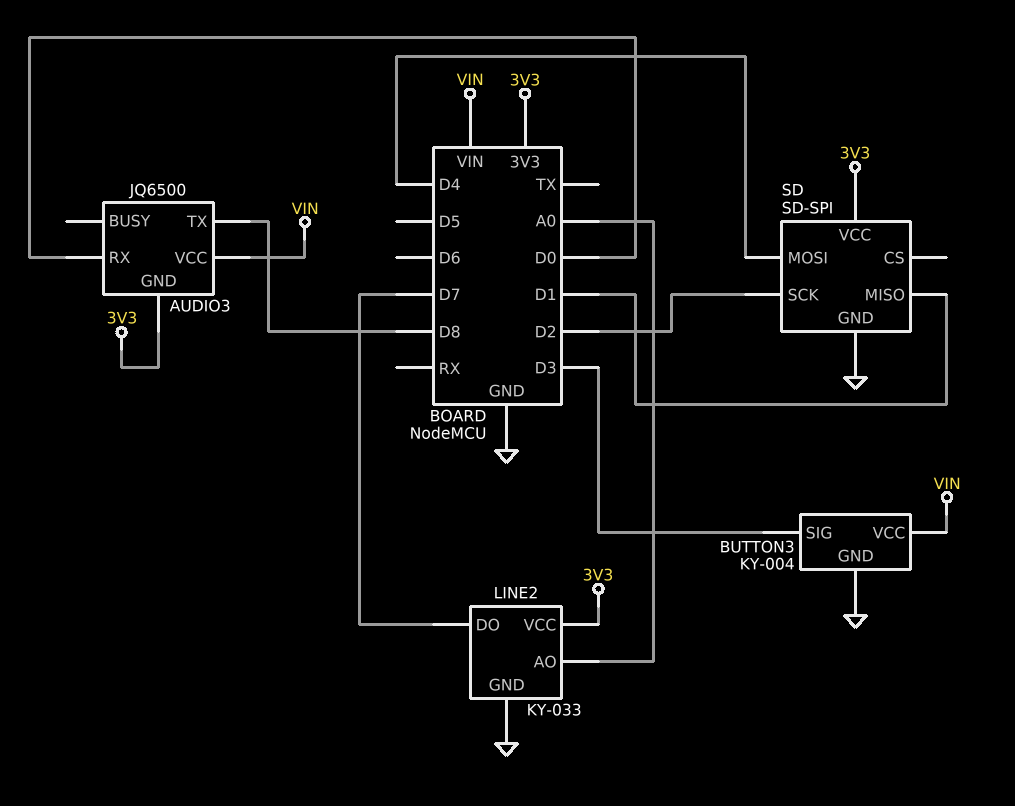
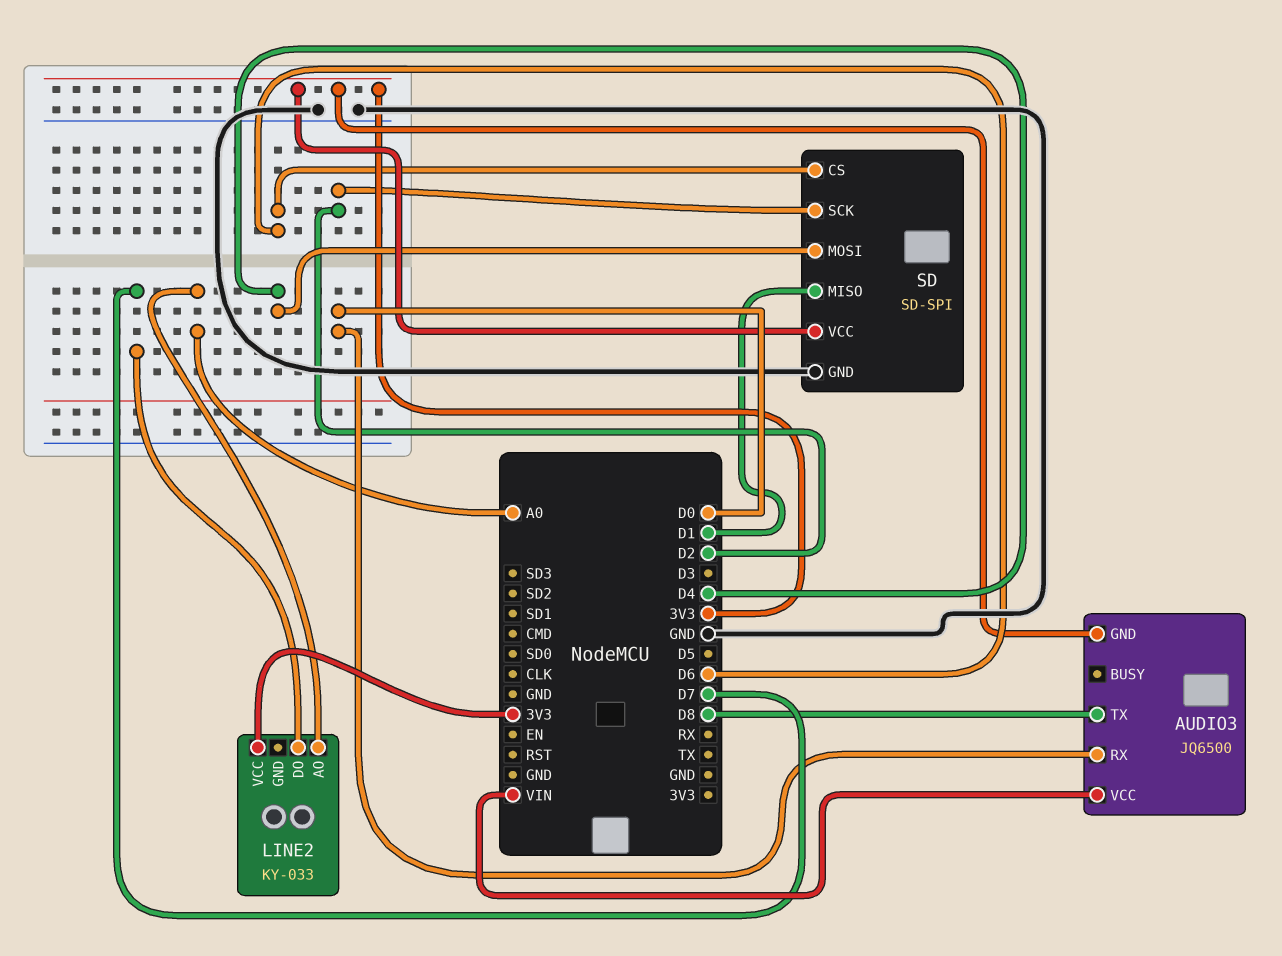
BUTTON3: KY-004 -> none
BUTTON3 pin GND: GND -> none
BUTTON3 pin SIG: D3 -> none
BUTTON3 pin VCC: VIN -> none
LINE2 pin GND: GND -> none
SD pin CS: none -> D6

